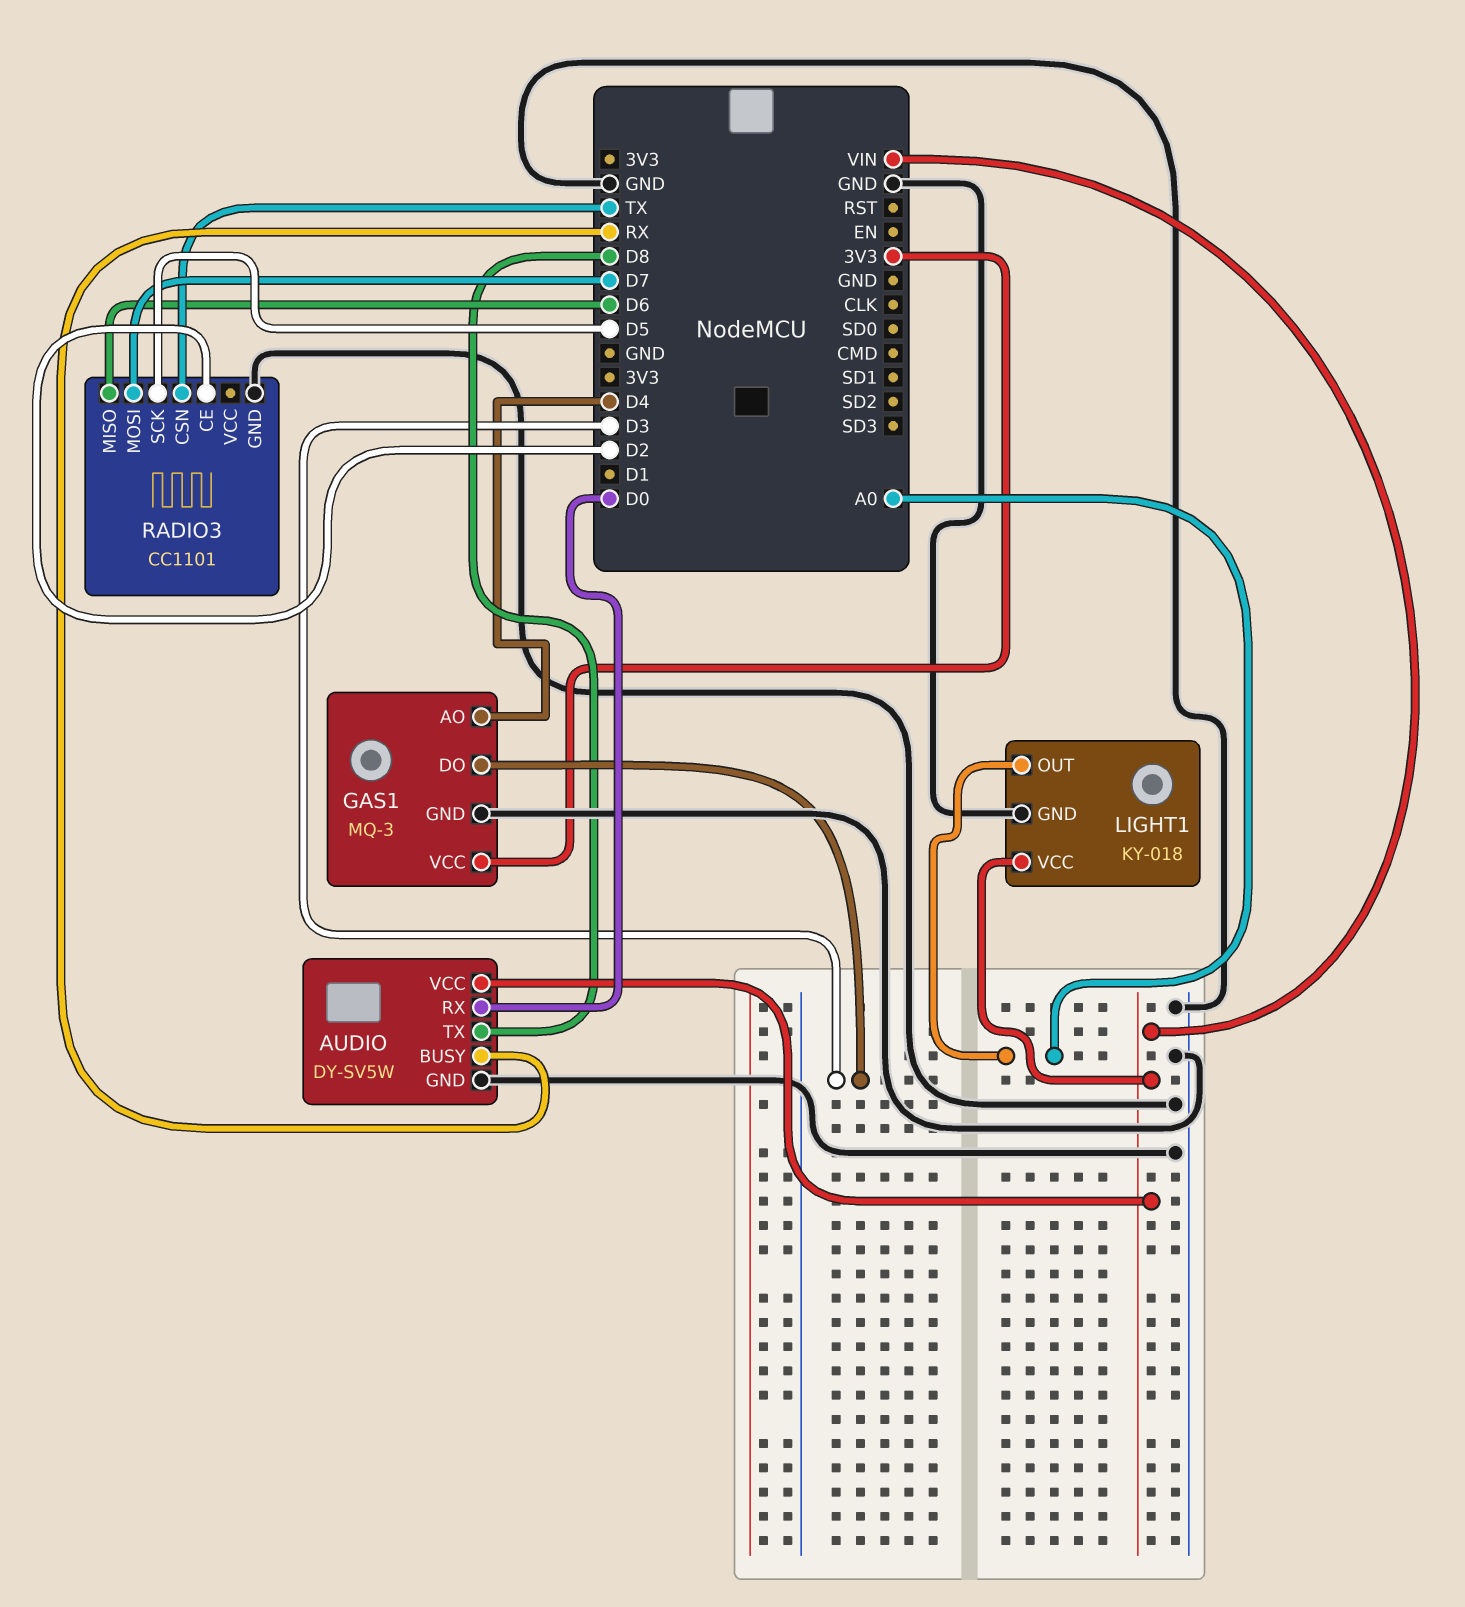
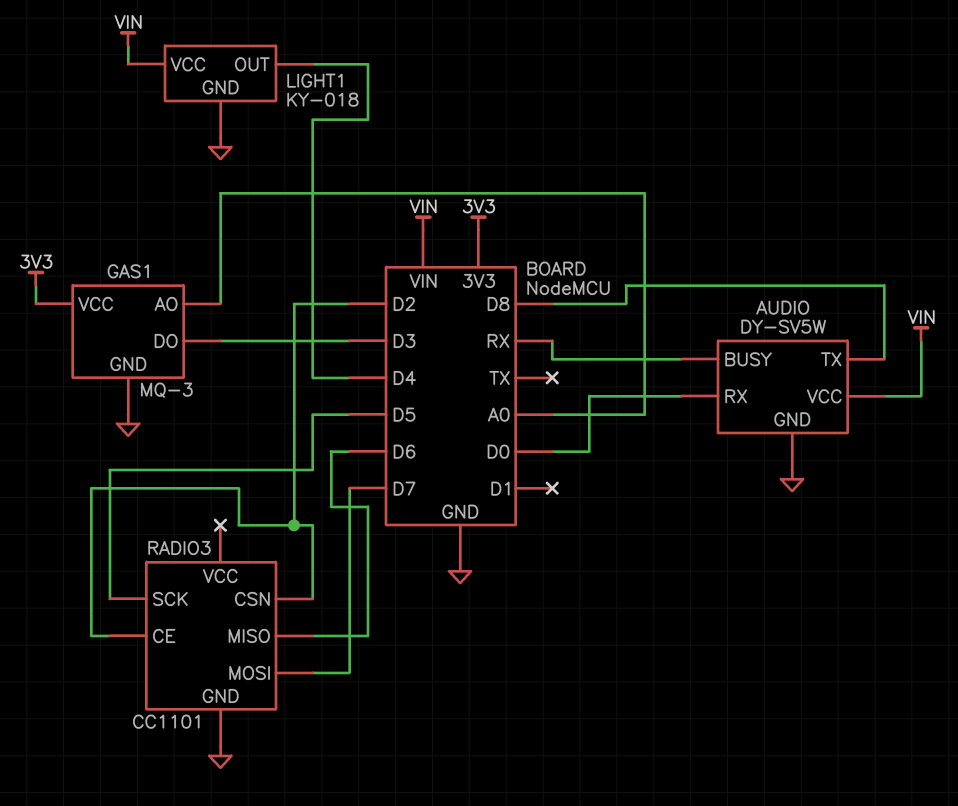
GAS1 pin AO: D4 -> A0
LIGHT1 pin OUT: A0 -> D4
RADIO3 pin CSN: TX -> D2

